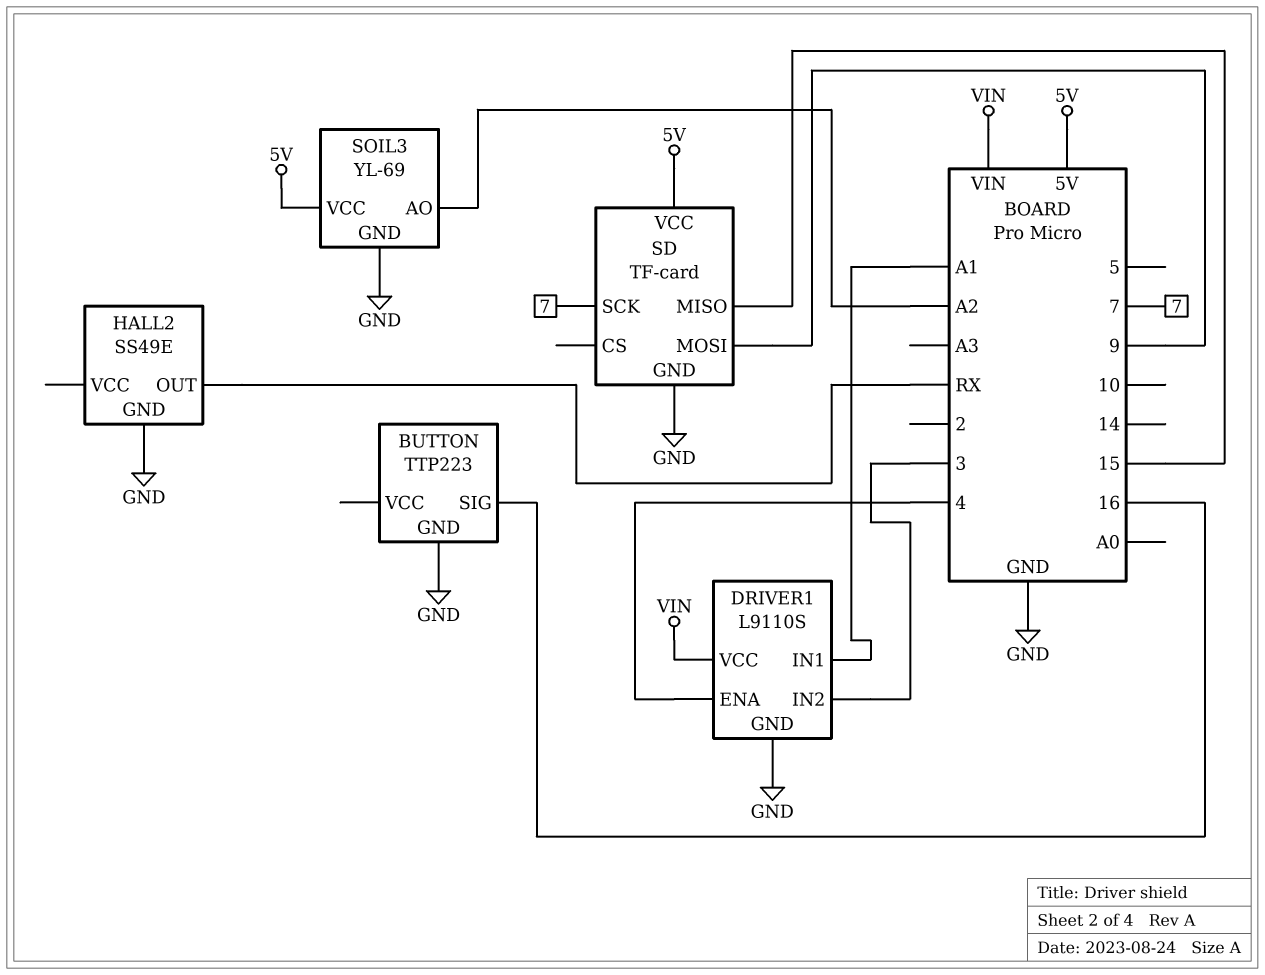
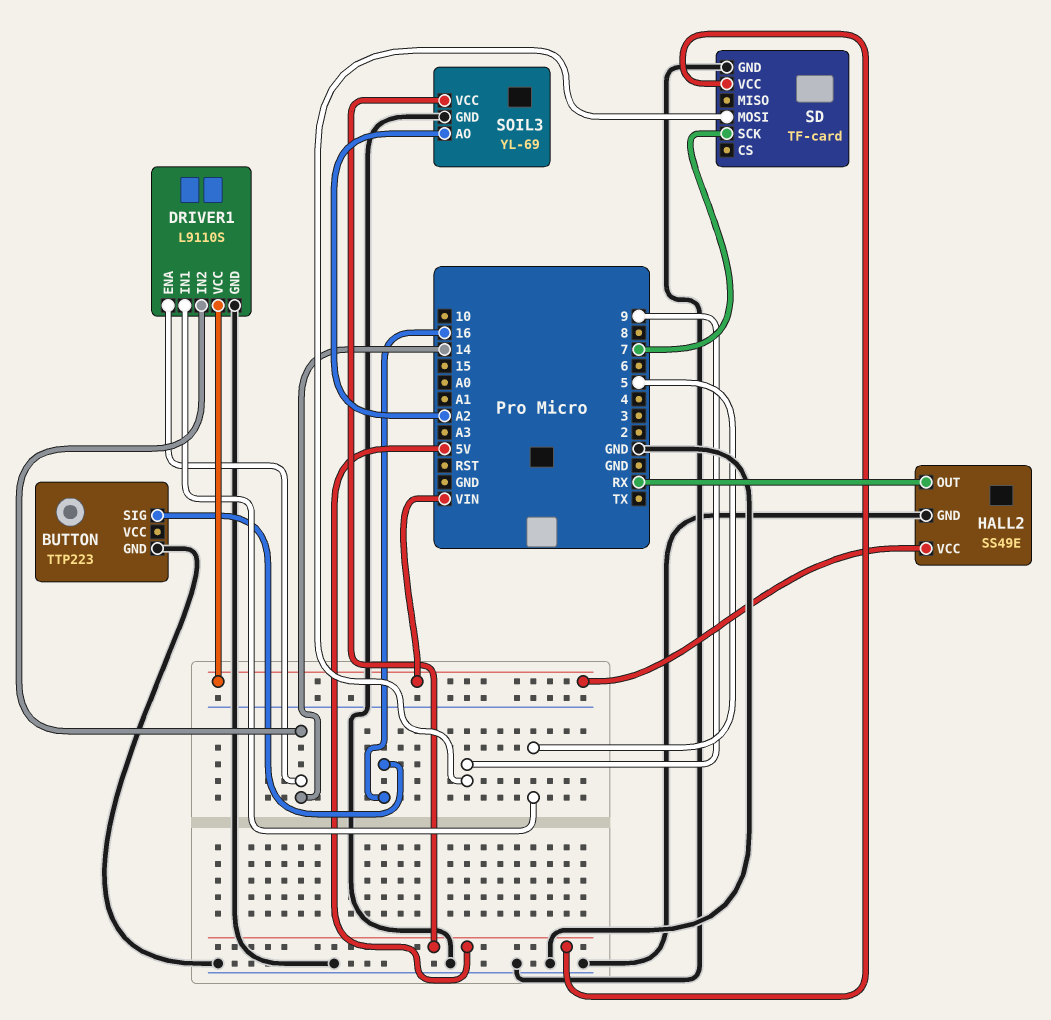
DRIVER1 pin ENA: 4 -> 14
DRIVER1 pin IN1: A1 -> 5
DRIVER1 pin IN2: 3 -> 14
HALL2 pin VCC: none -> VIN
SD pin MISO: 15 -> none

